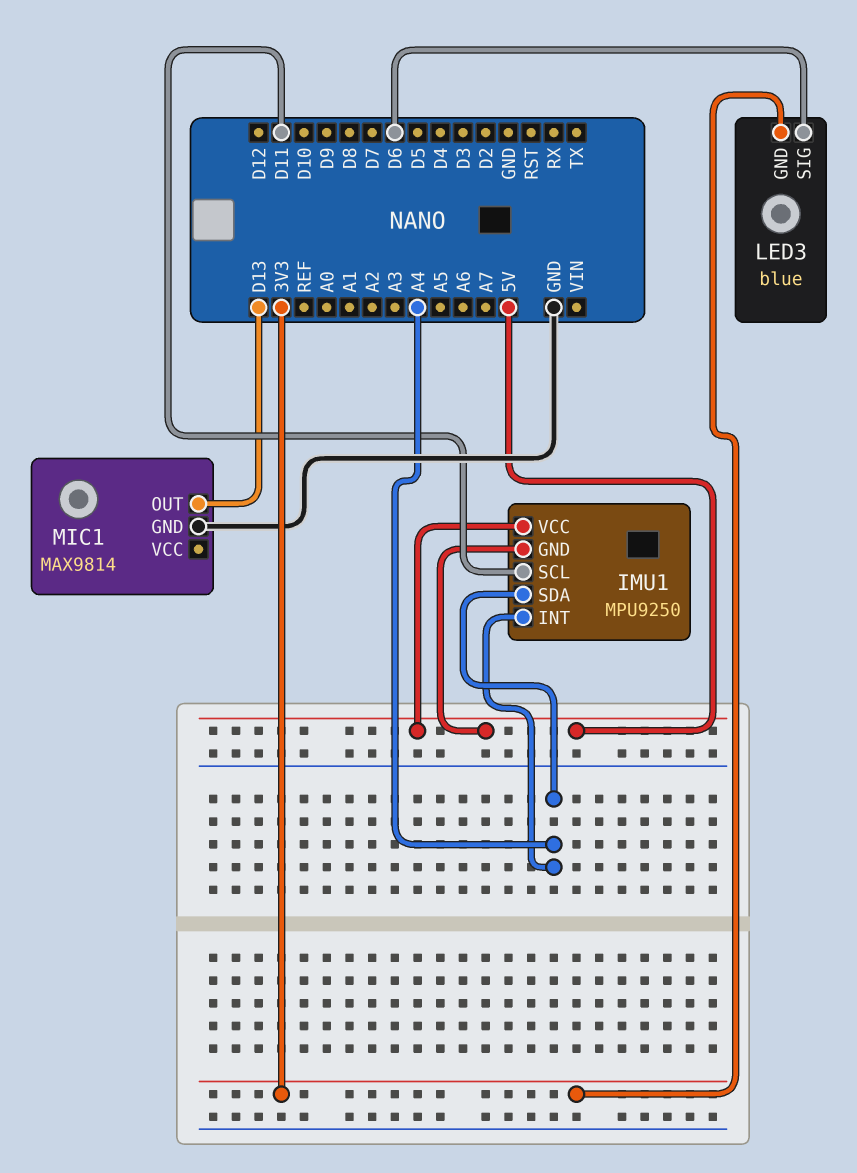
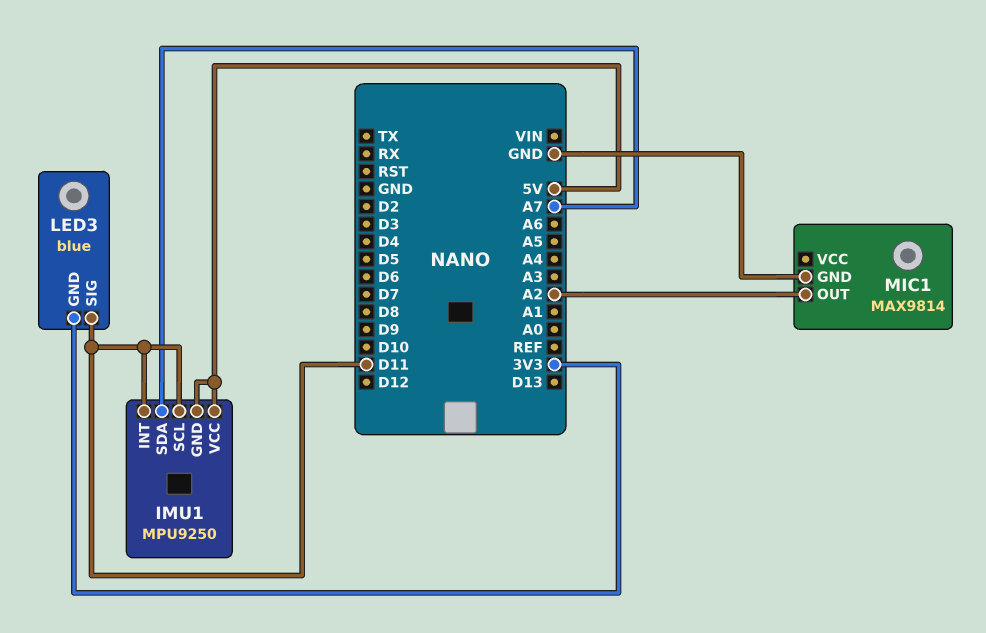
IMU1 pin INT: A4 -> D11
IMU1 pin SDA: A4 -> A7
LED3 pin SIG: D6 -> D11
MIC1 pin OUT: D13 -> A2

